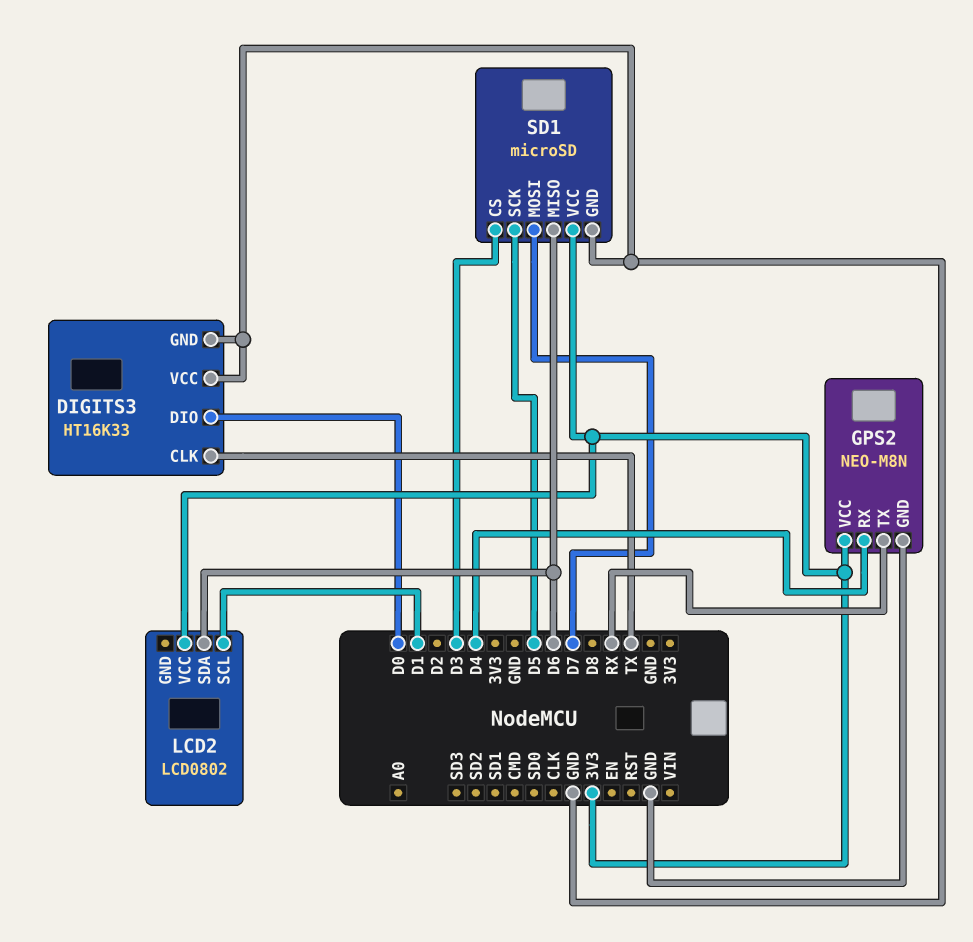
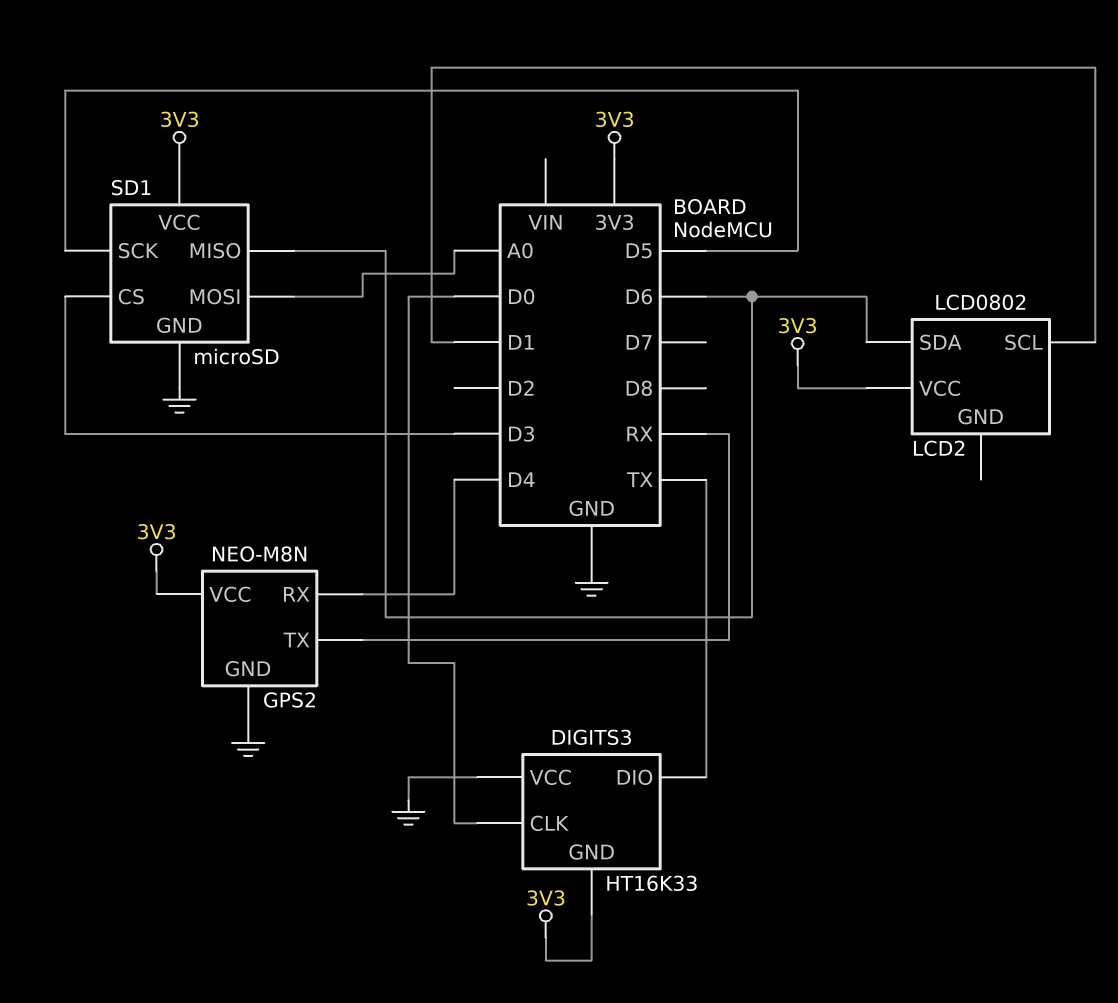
DIGITS3 pin CLK: TX -> D0
DIGITS3 pin DIO: D0 -> TX
DIGITS3 pin GND: GND -> 3V3
SD1 pin MOSI: D7 -> A0

